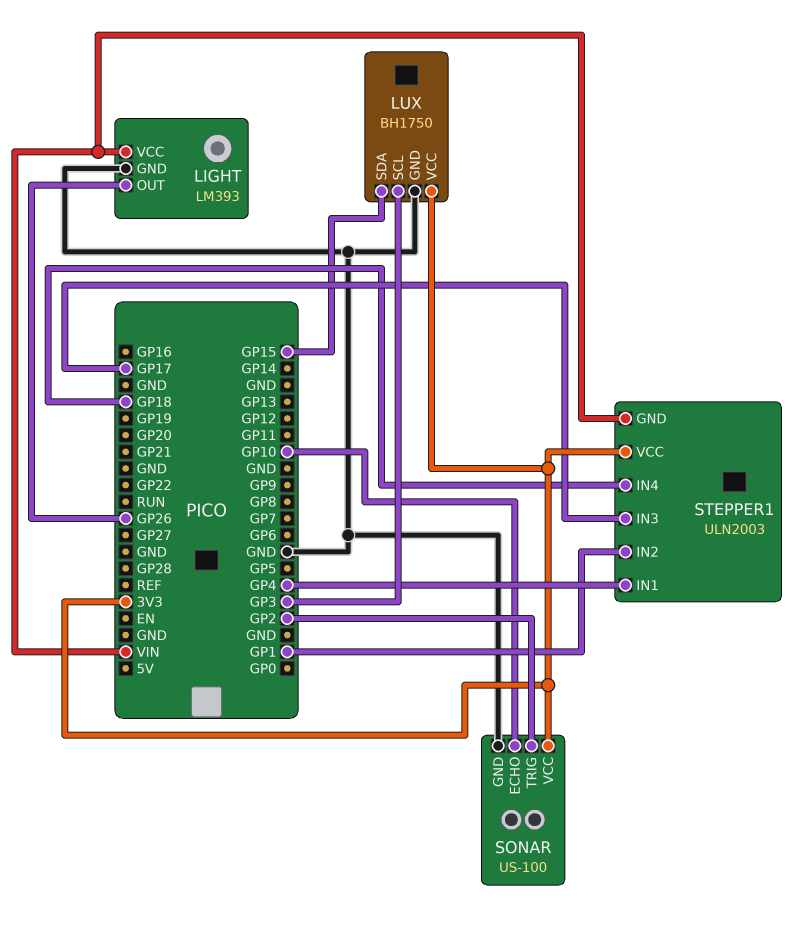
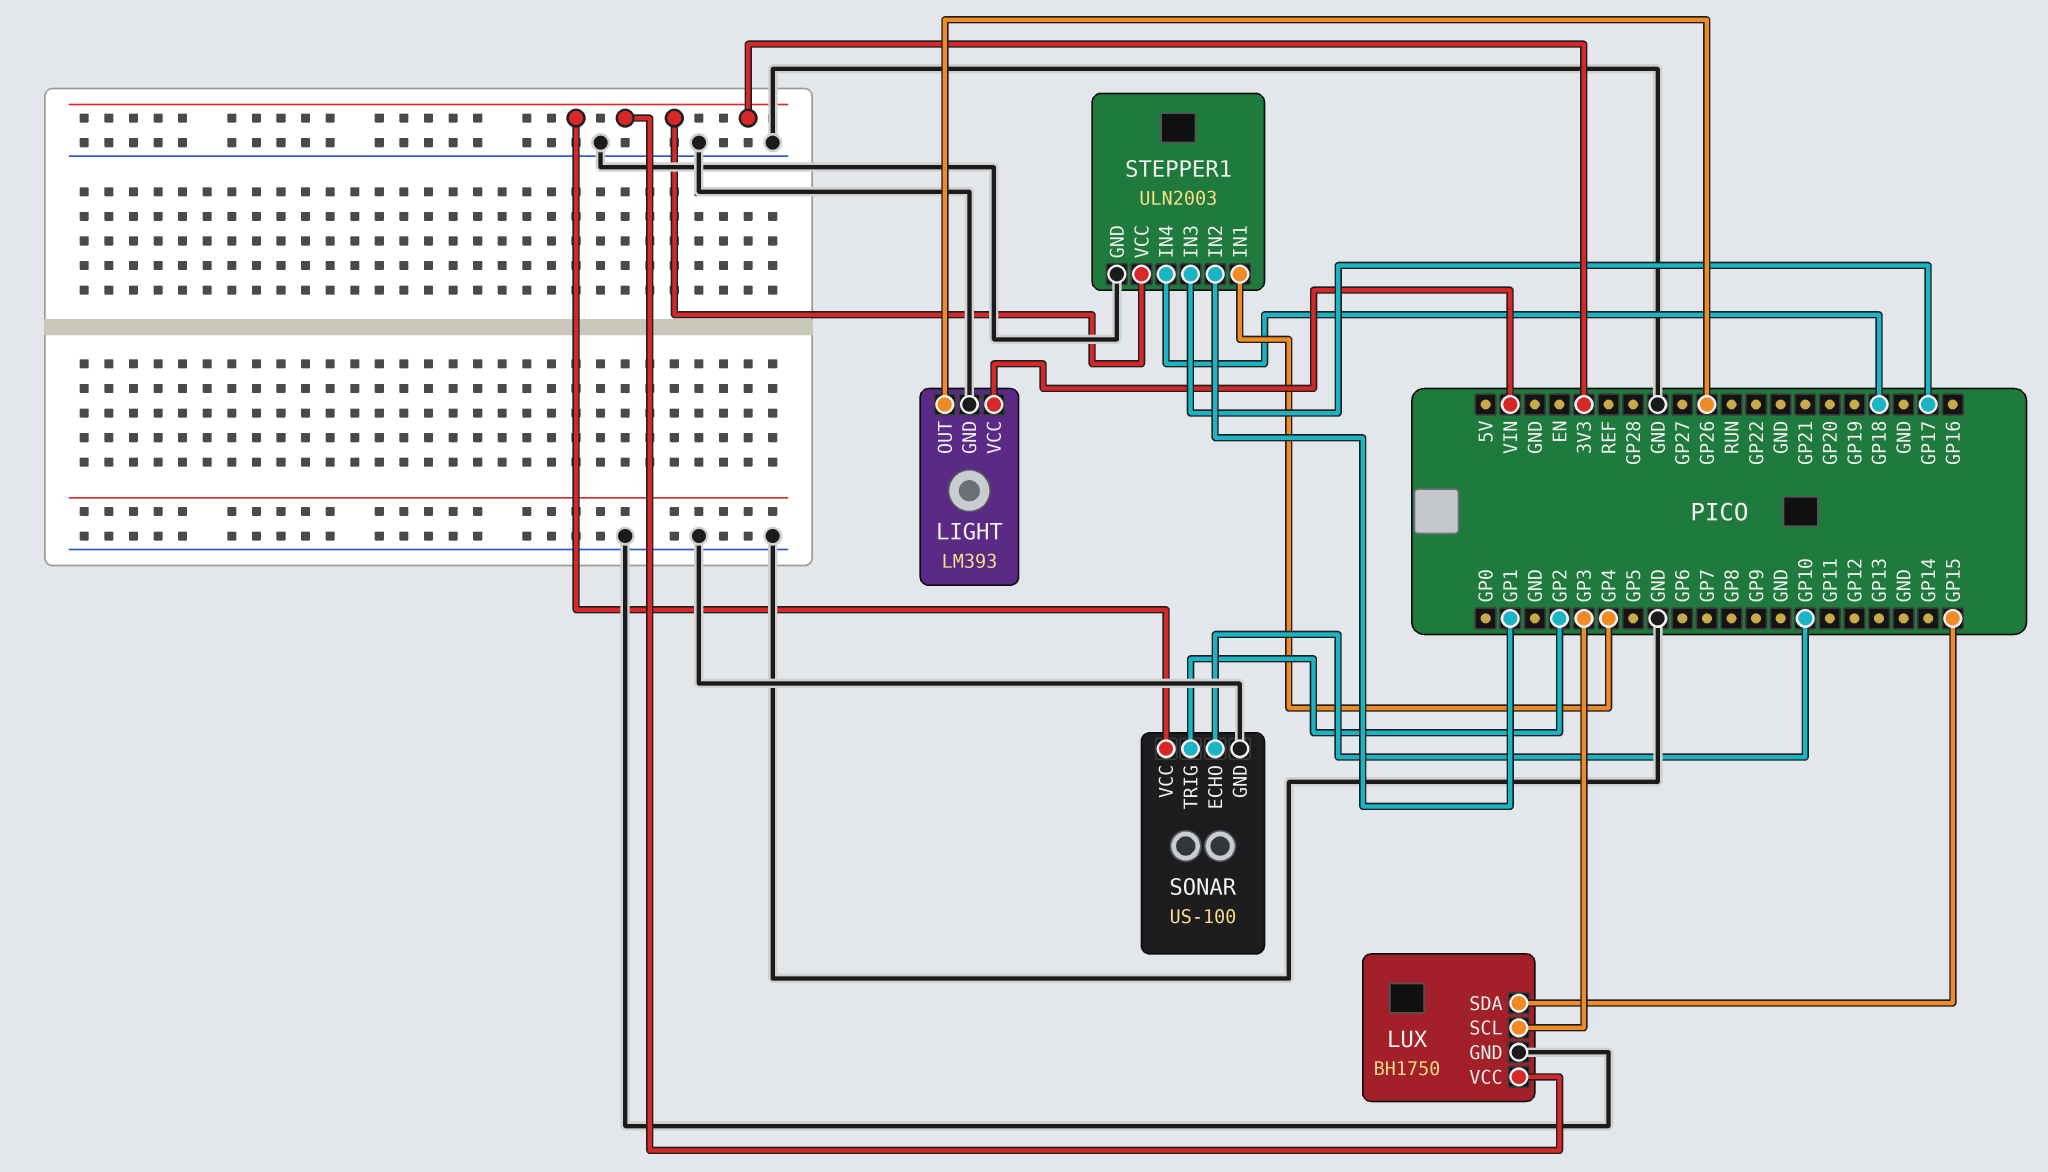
STEPPER1 pin GND: VIN -> GND

